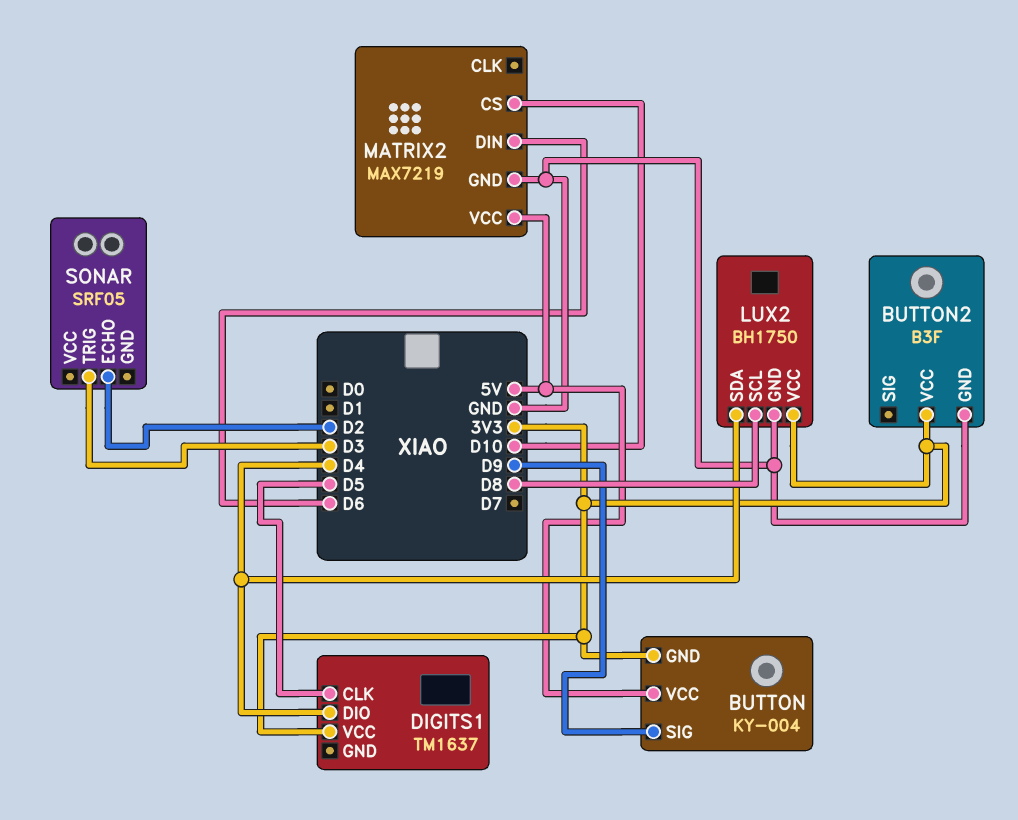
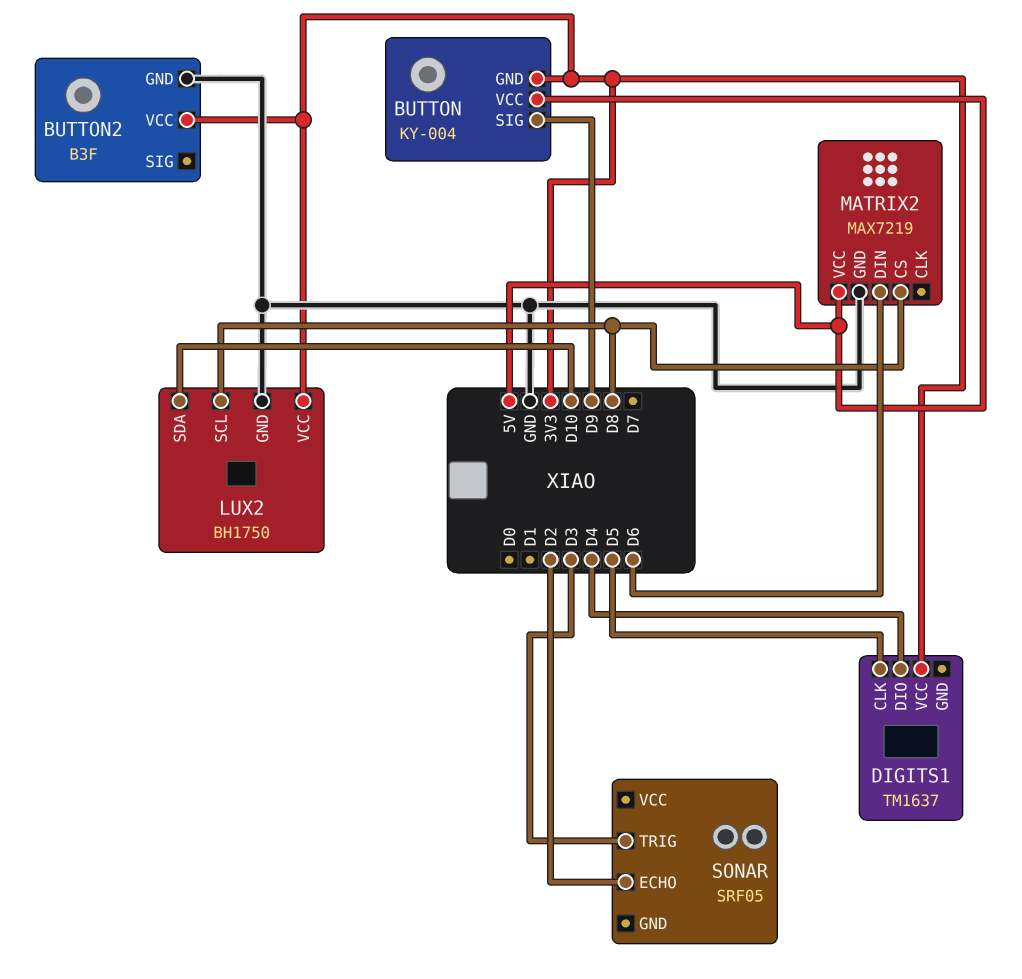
LUX2 pin SDA: D4 -> D10
MATRIX2 pin CS: D10 -> D8

